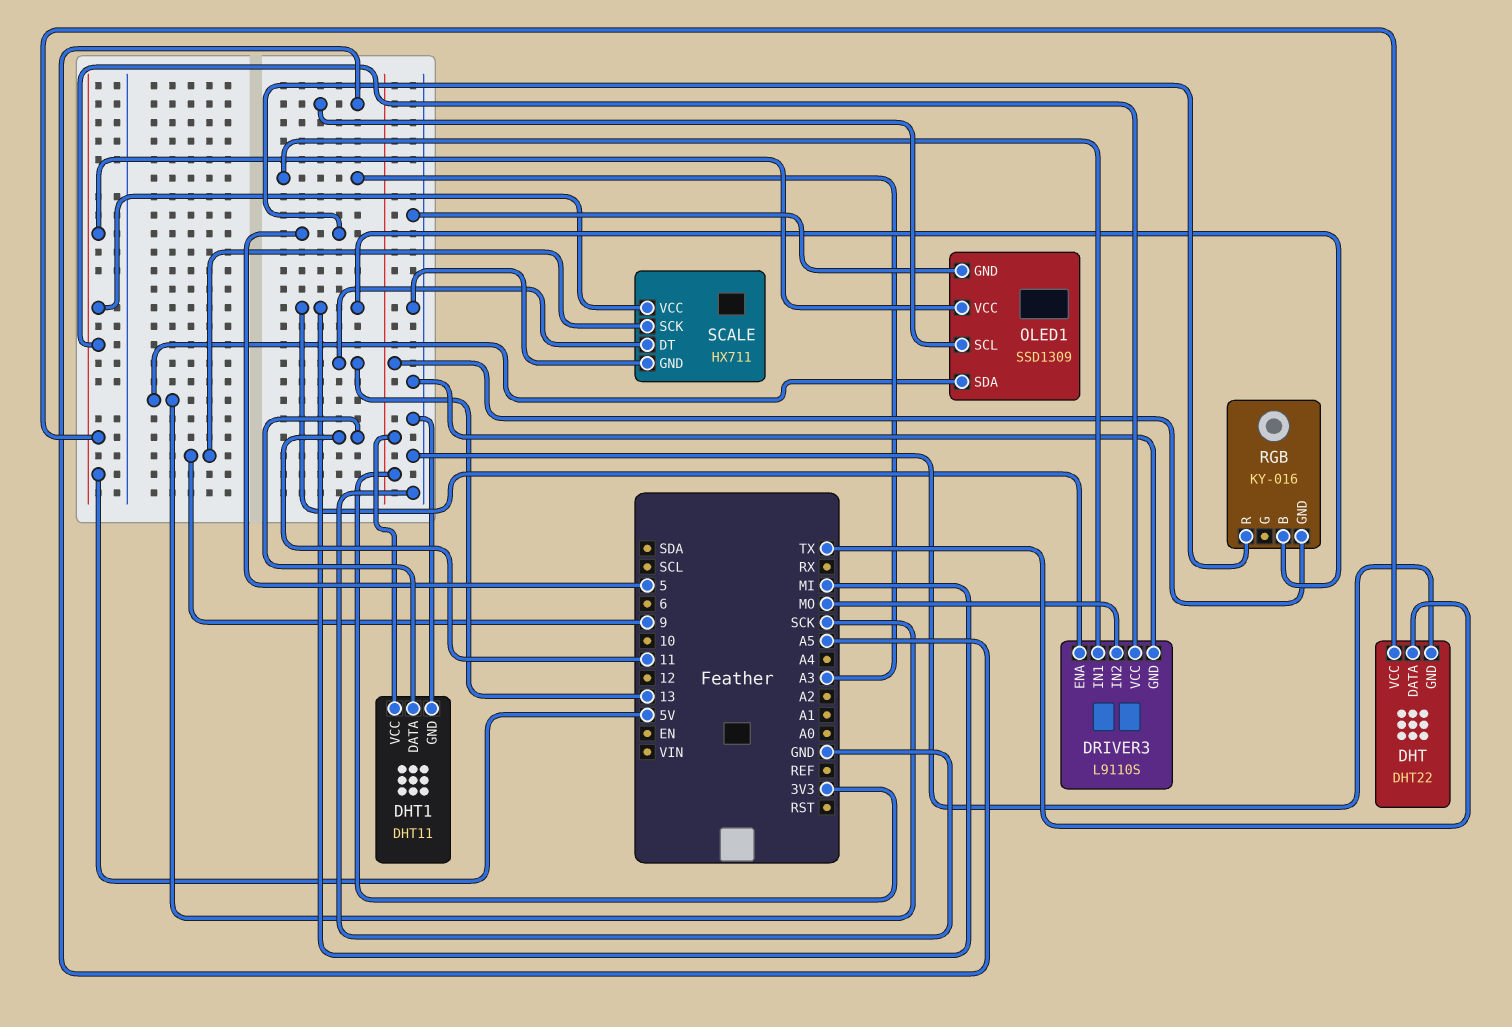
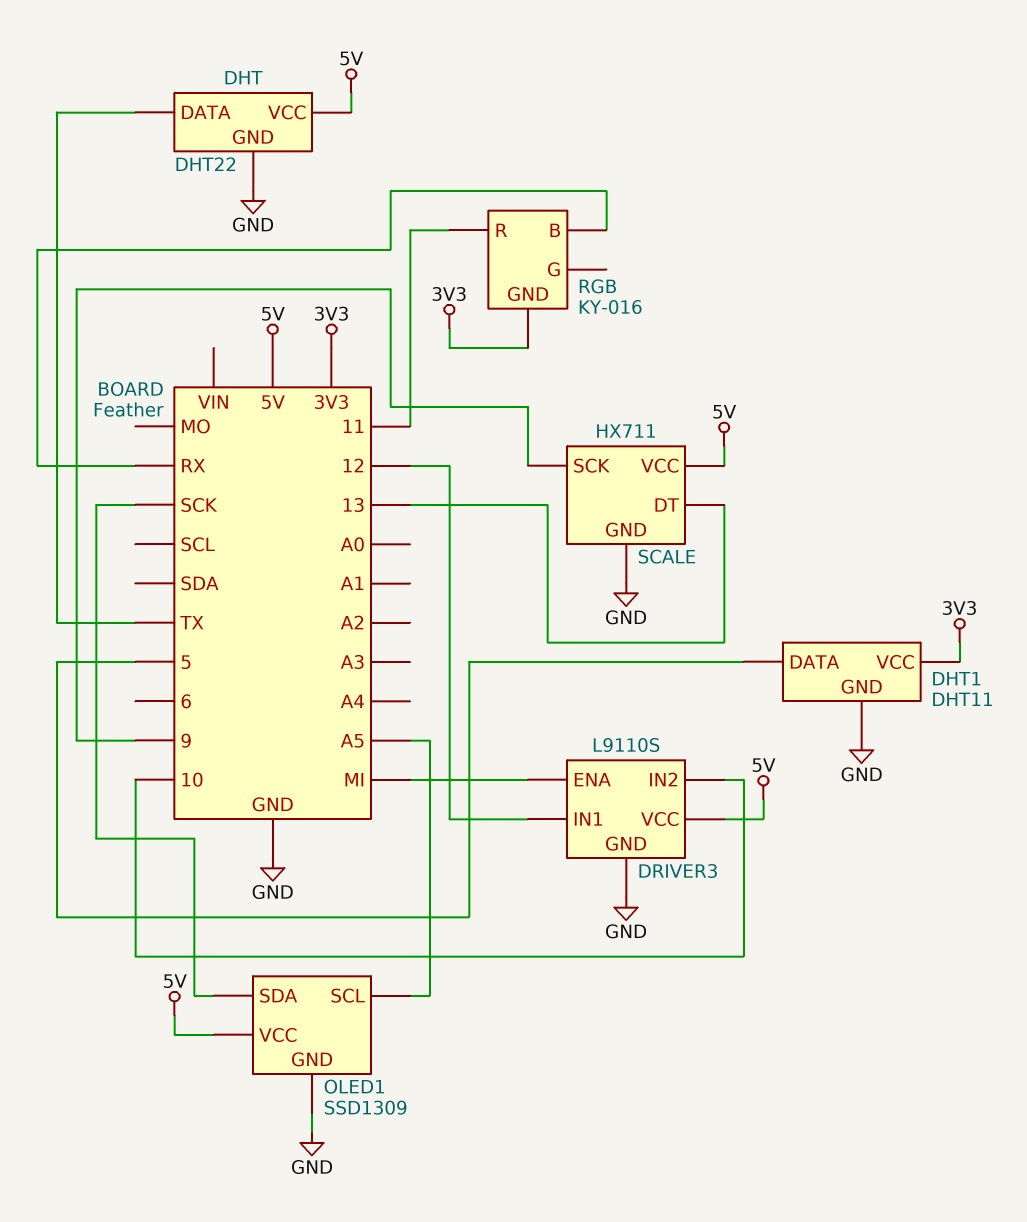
DHT1 pin DATA: 11 -> 5
DRIVER3 pin IN1: A3 -> 12
DRIVER3 pin IN2: MO -> 10
RGB pin B: MI -> RX
RGB pin R: 5 -> 11

